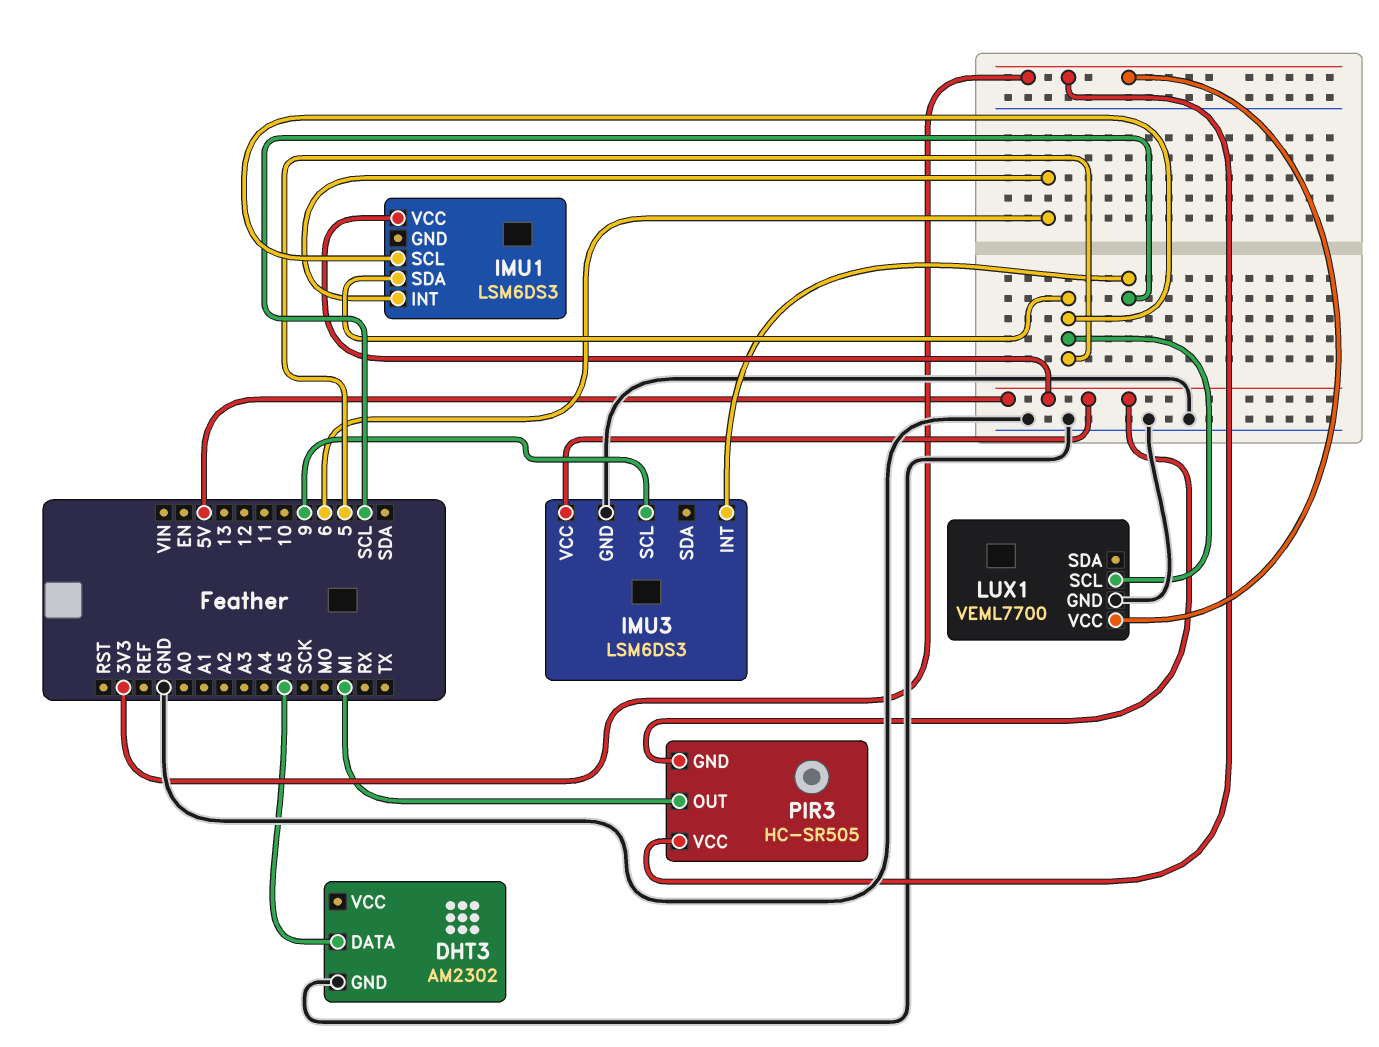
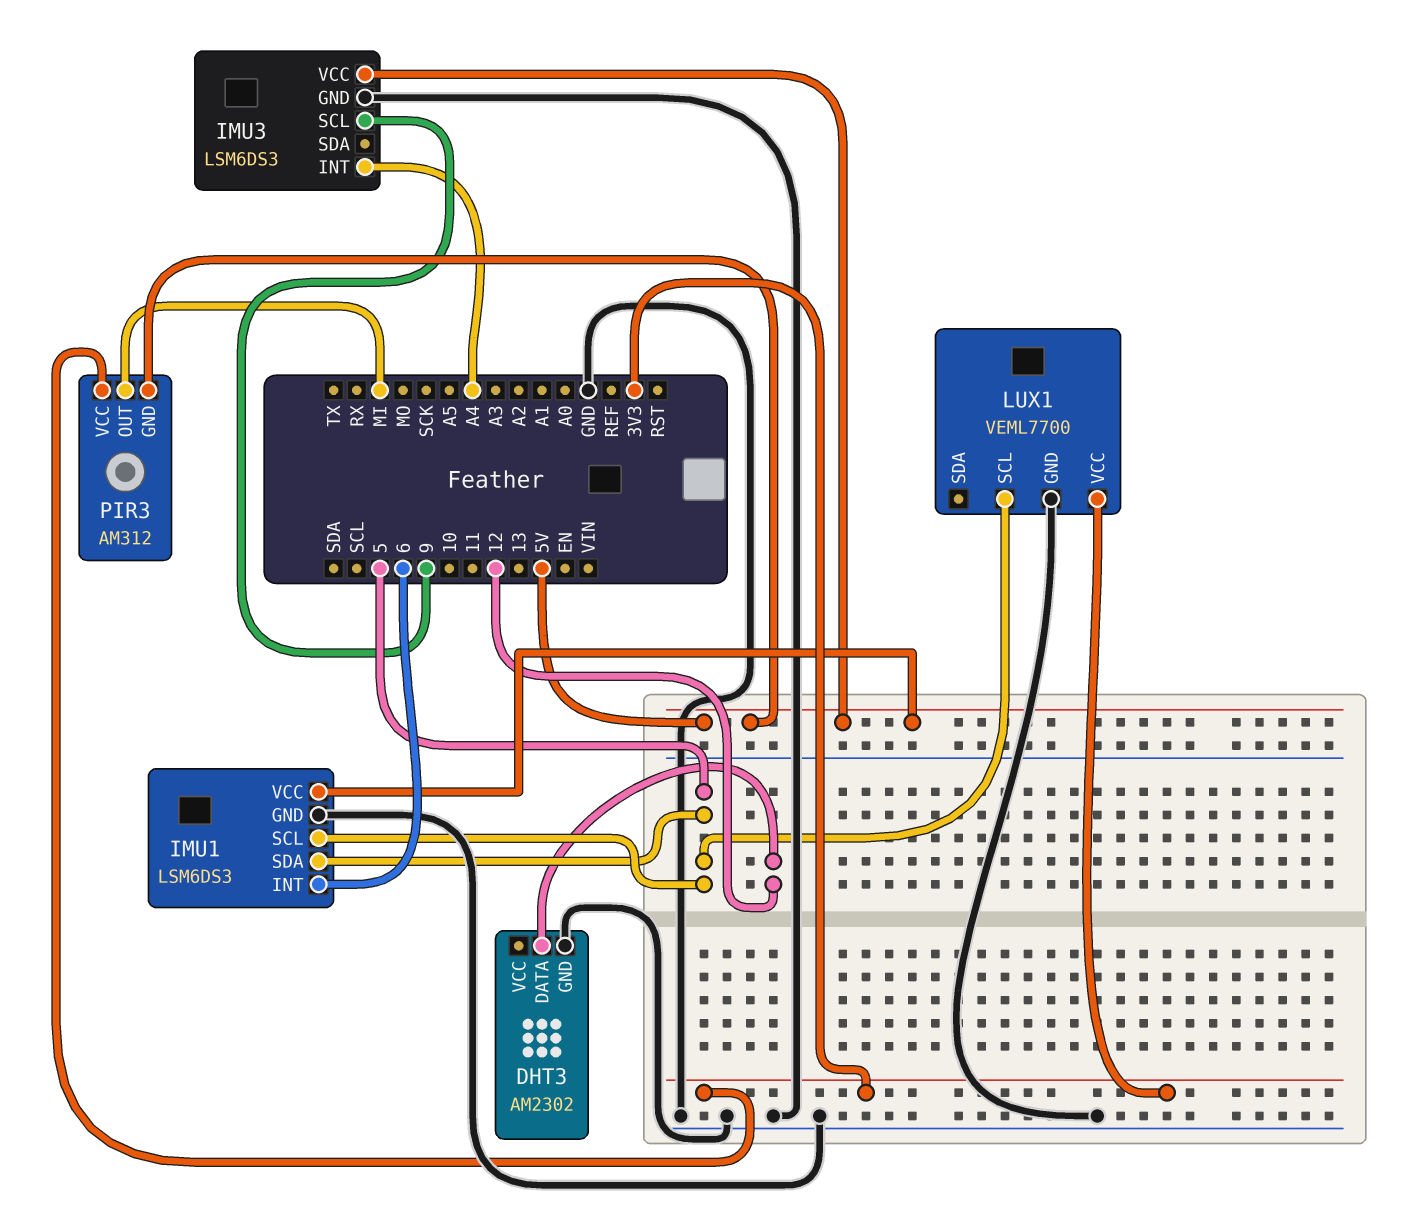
DHT3 pin DATA: A5 -> 12
IMU1 pin GND: none -> GND
IMU3 pin INT: SCL -> A4
PIR3: HC-SR505 -> AM312

